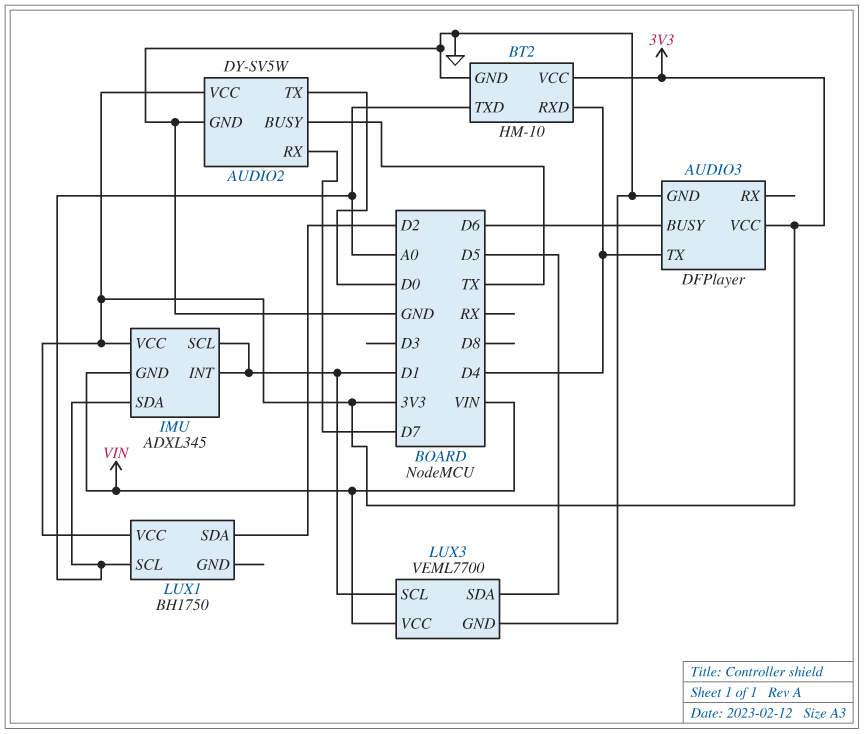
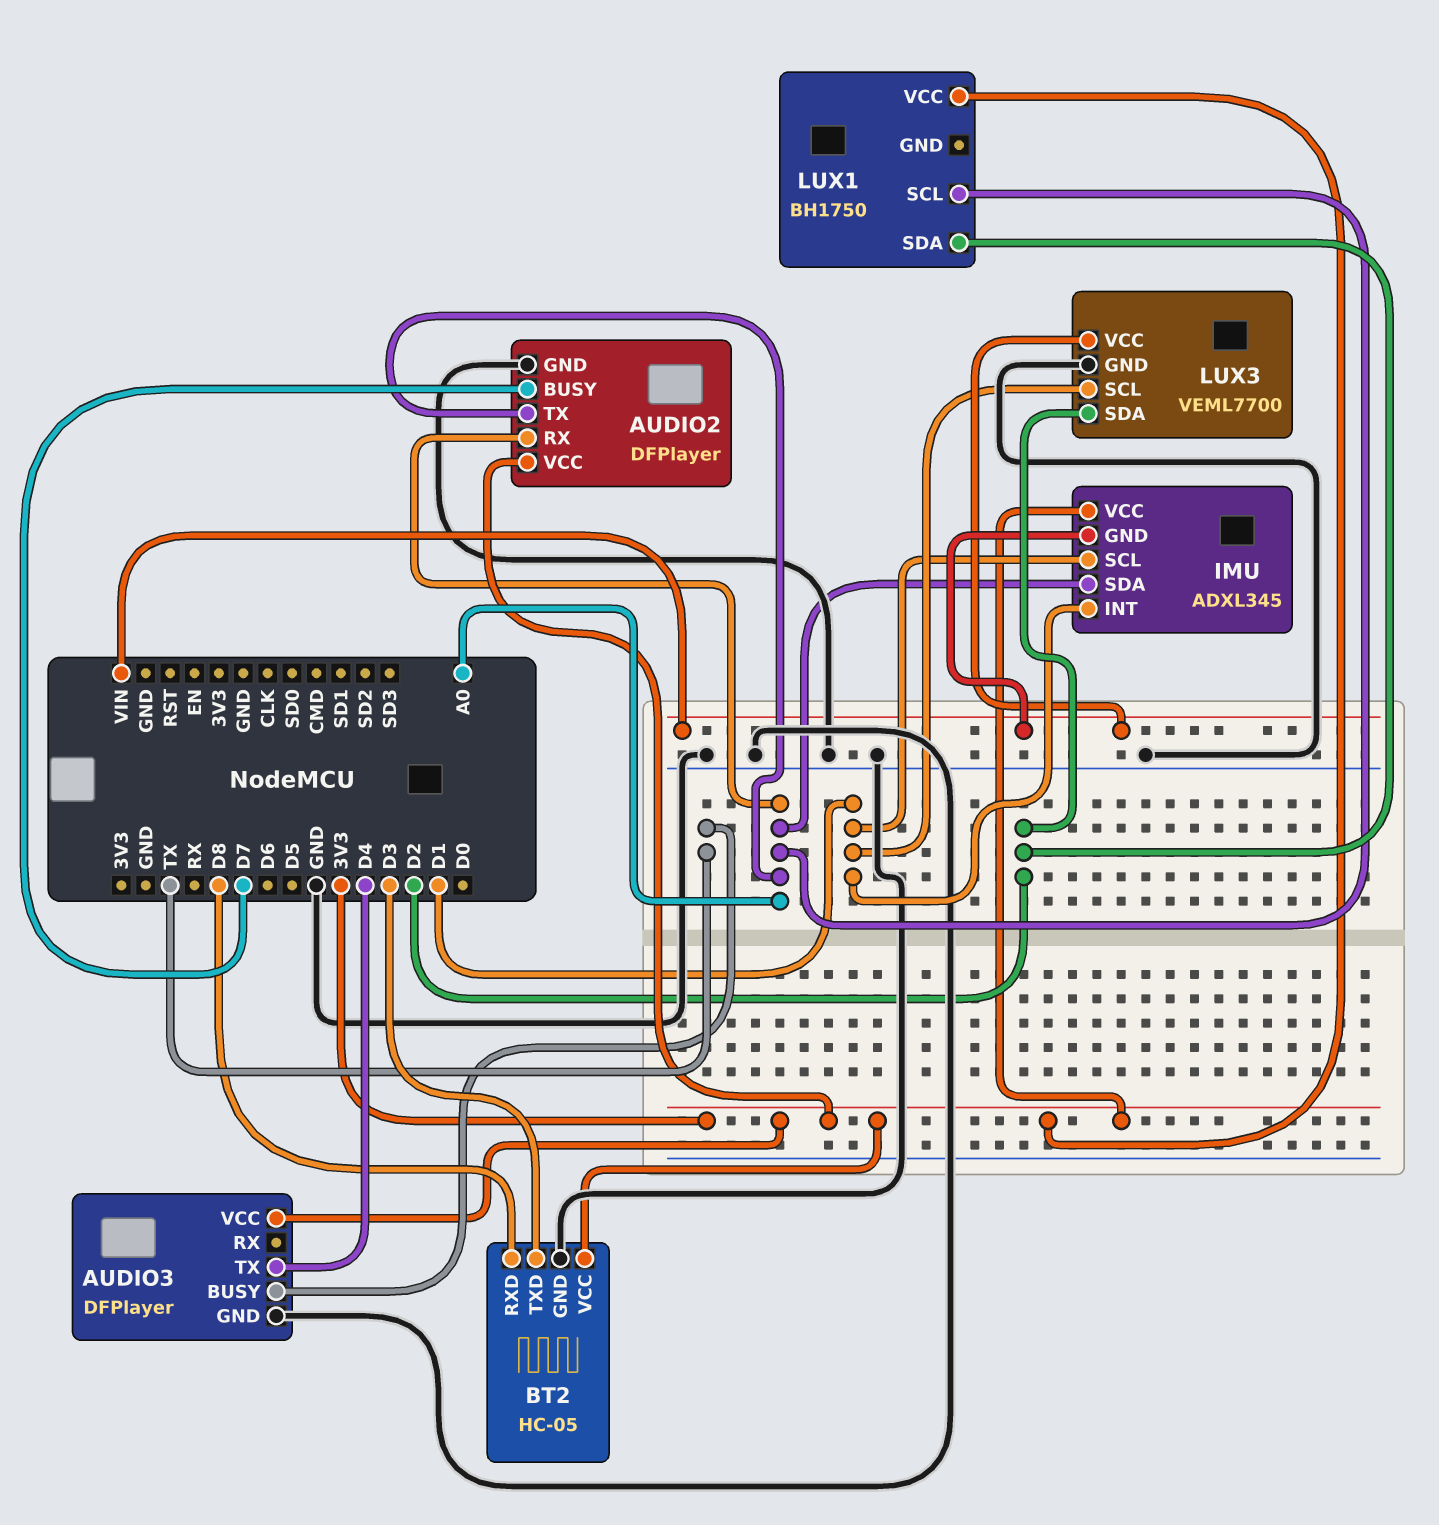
AUDIO2: DY-SV5W -> DFPlayer
AUDIO2 pin BUSY: TX -> D7
AUDIO2 pin RX: D7 -> A0
AUDIO2 pin TX: D0 -> A0
AUDIO3 pin BUSY: D6 -> TX
BT2: HM-10 -> HC-05
BT2 pin RXD: D4 -> D8
BT2 pin TXD: A0 -> D3
LUX3 pin SDA: D5 -> D2

